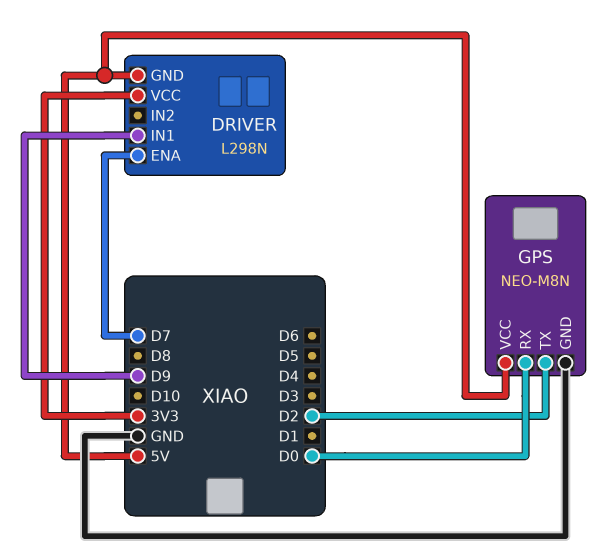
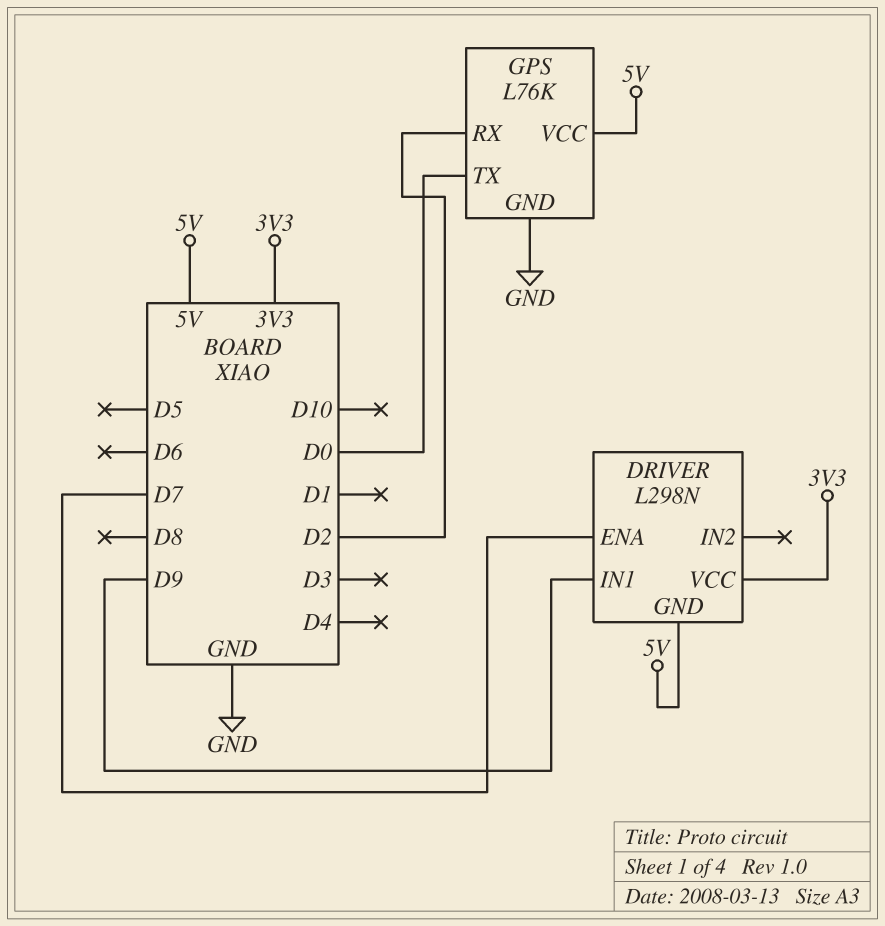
GPS: NEO-M8N -> L76K
GPS pin RX: D0 -> D2
GPS pin TX: D2 -> D0

